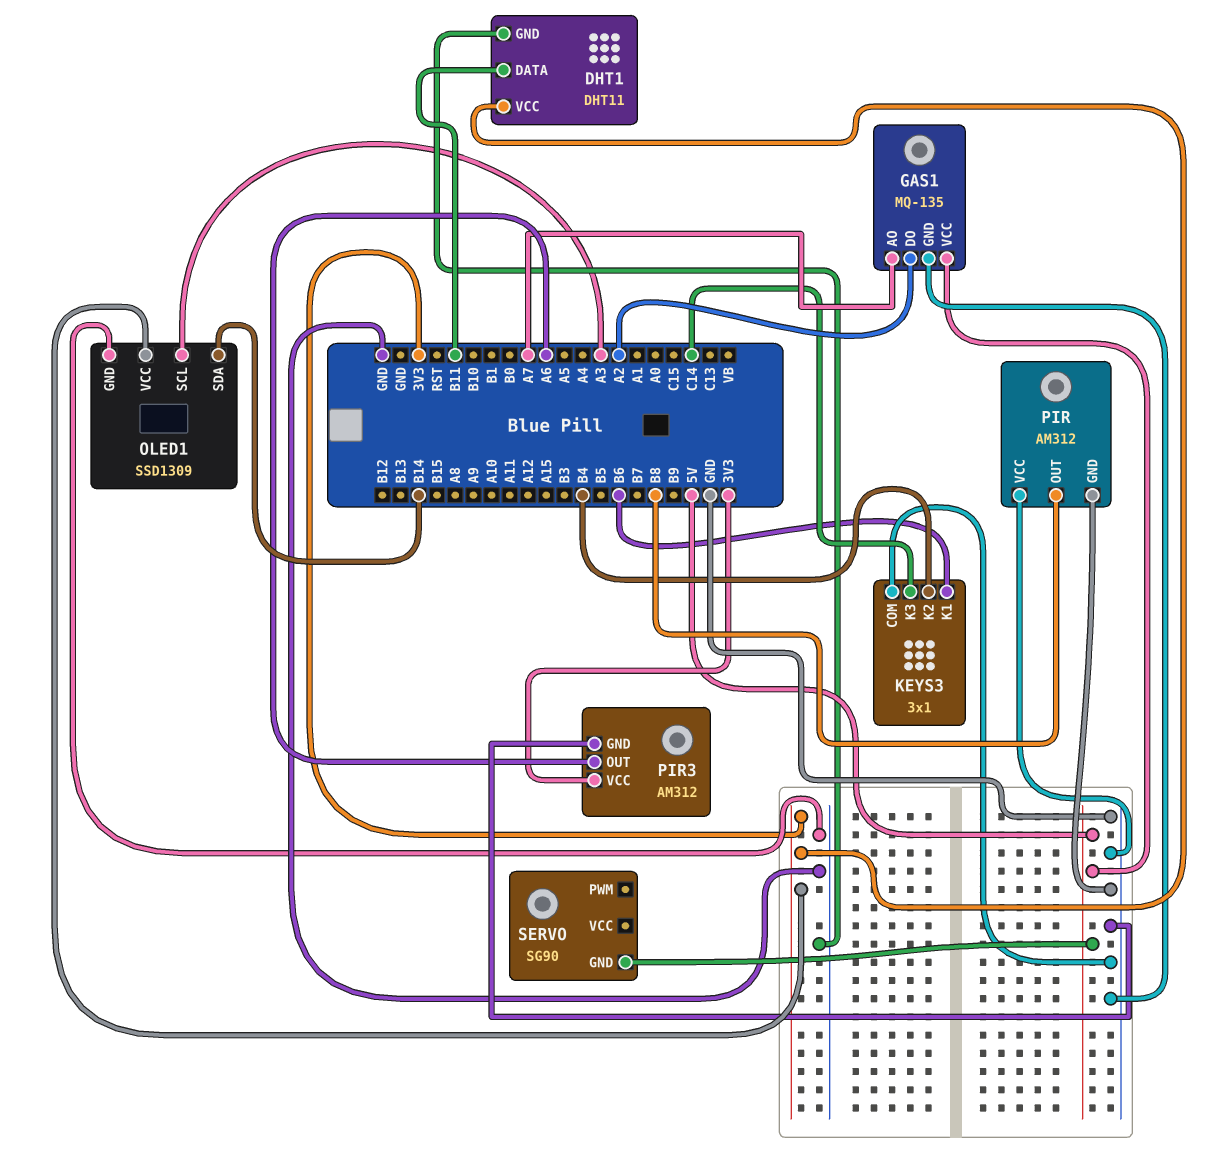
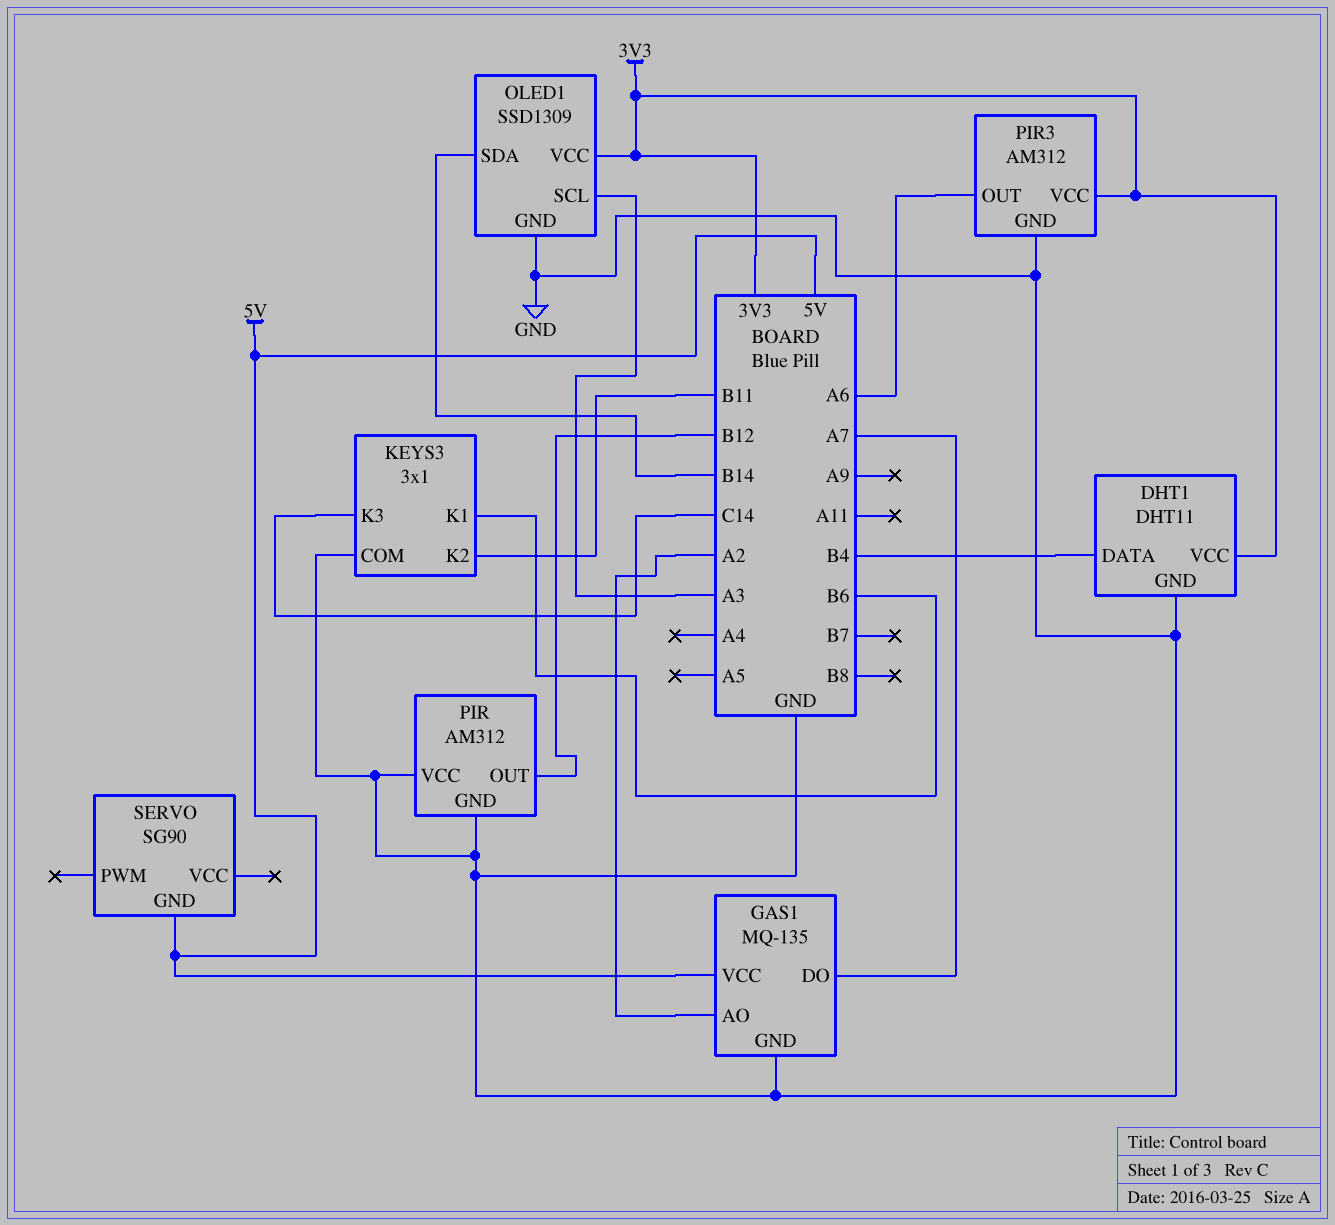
DHT1 pin DATA: B11 -> B4
GAS1 pin AO: A7 -> A2
GAS1 pin DO: A2 -> A7
KEYS3 pin K2: B4 -> B11
PIR pin OUT: B8 -> B12

